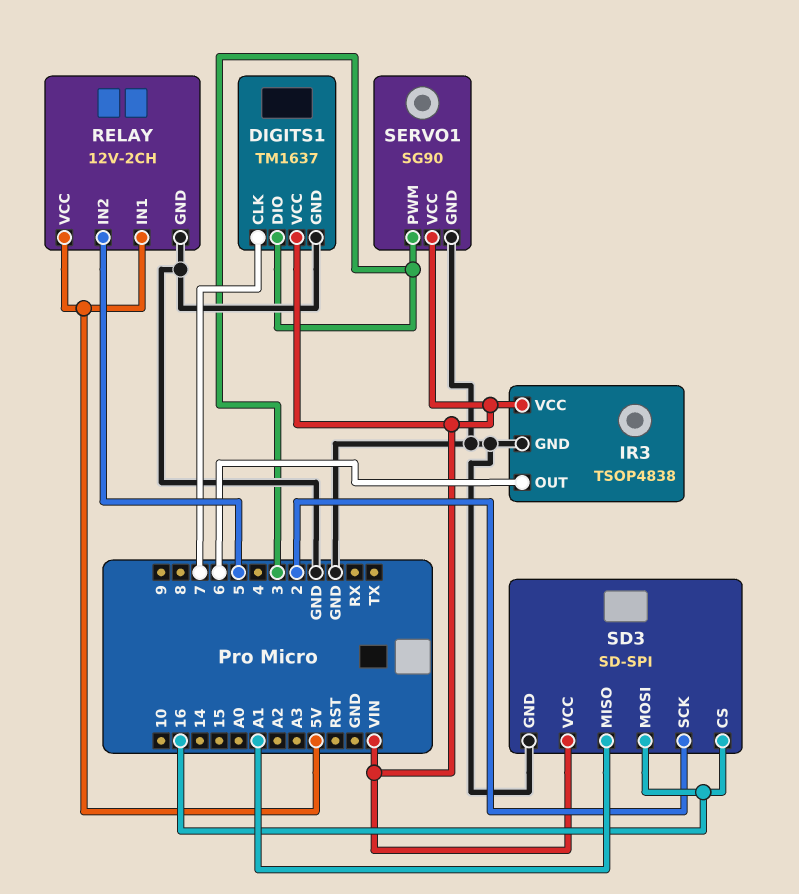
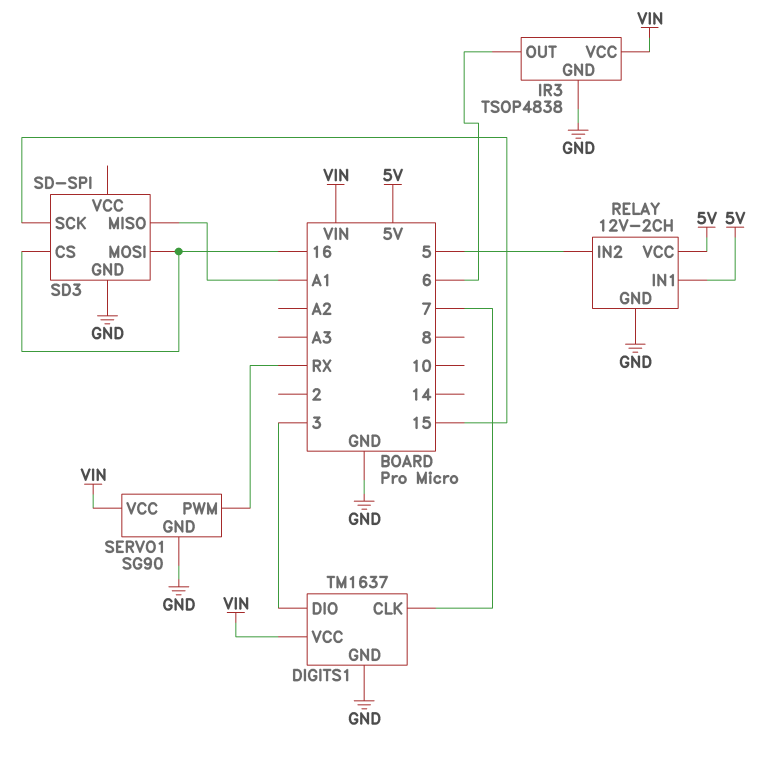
SD3 pin SCK: 2 -> 15
SD3 pin VCC: VIN -> none
SERVO1 pin PWM: 3 -> RX

